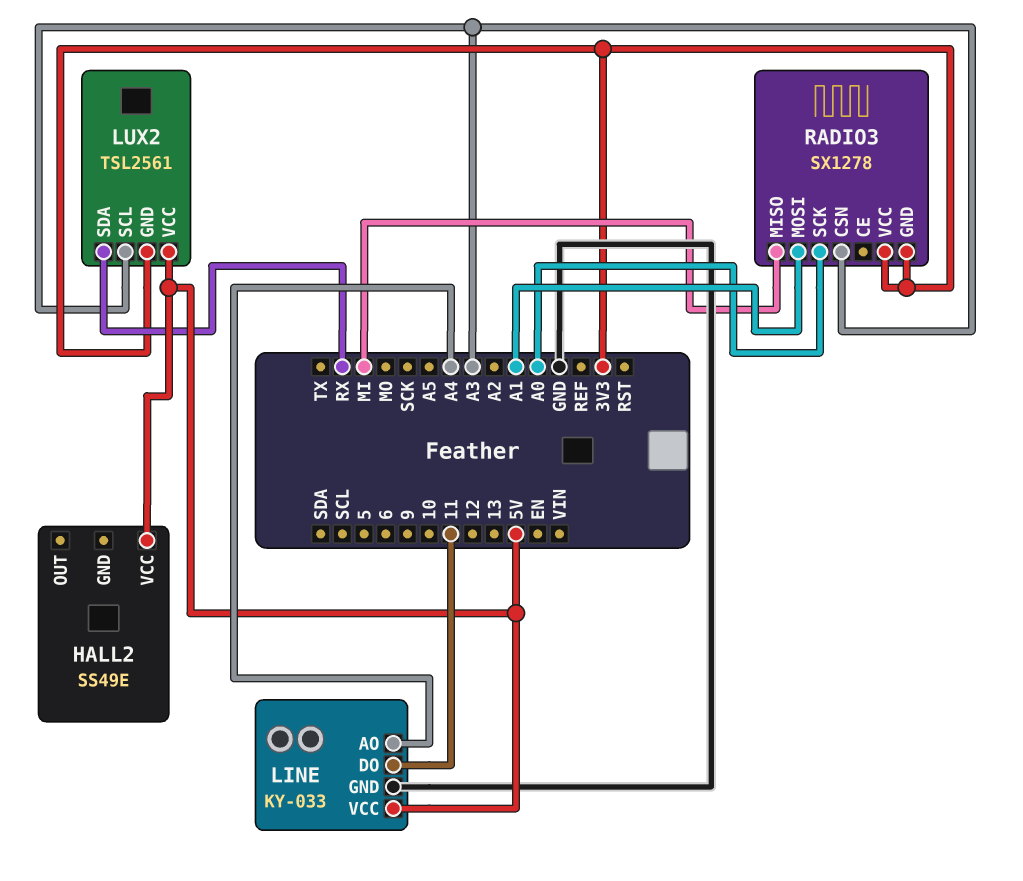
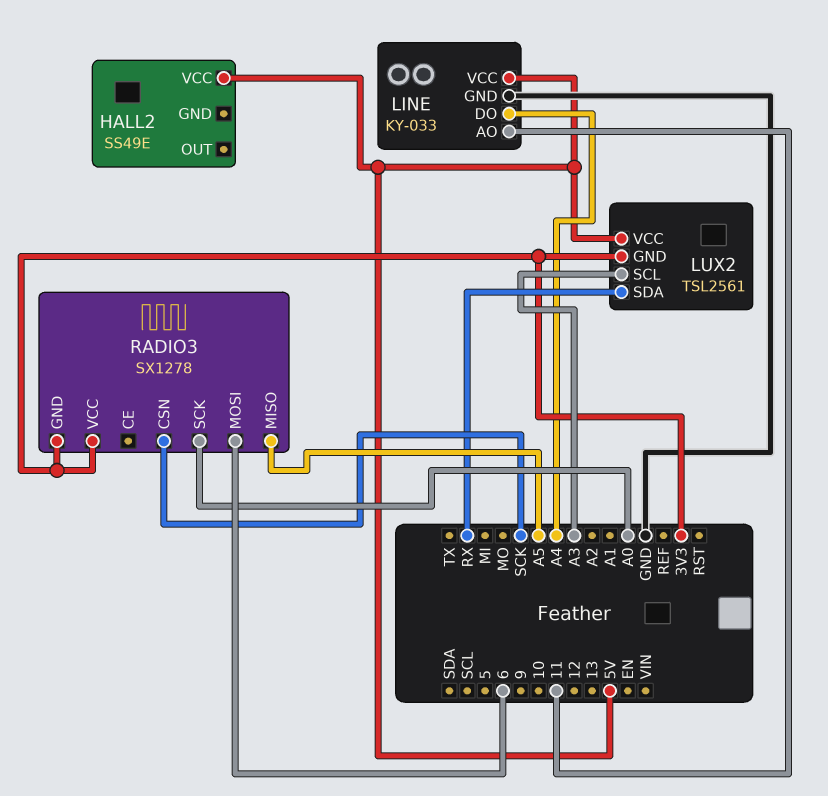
LINE pin AO: A4 -> 11
LINE pin DO: 11 -> A4
RADIO3 pin CSN: A3 -> SCK
RADIO3 pin MISO: MI -> A5
RADIO3 pin MOSI: A1 -> 6

